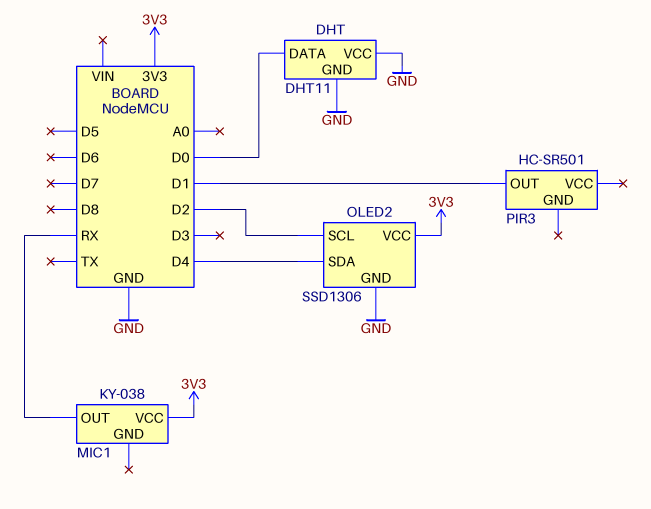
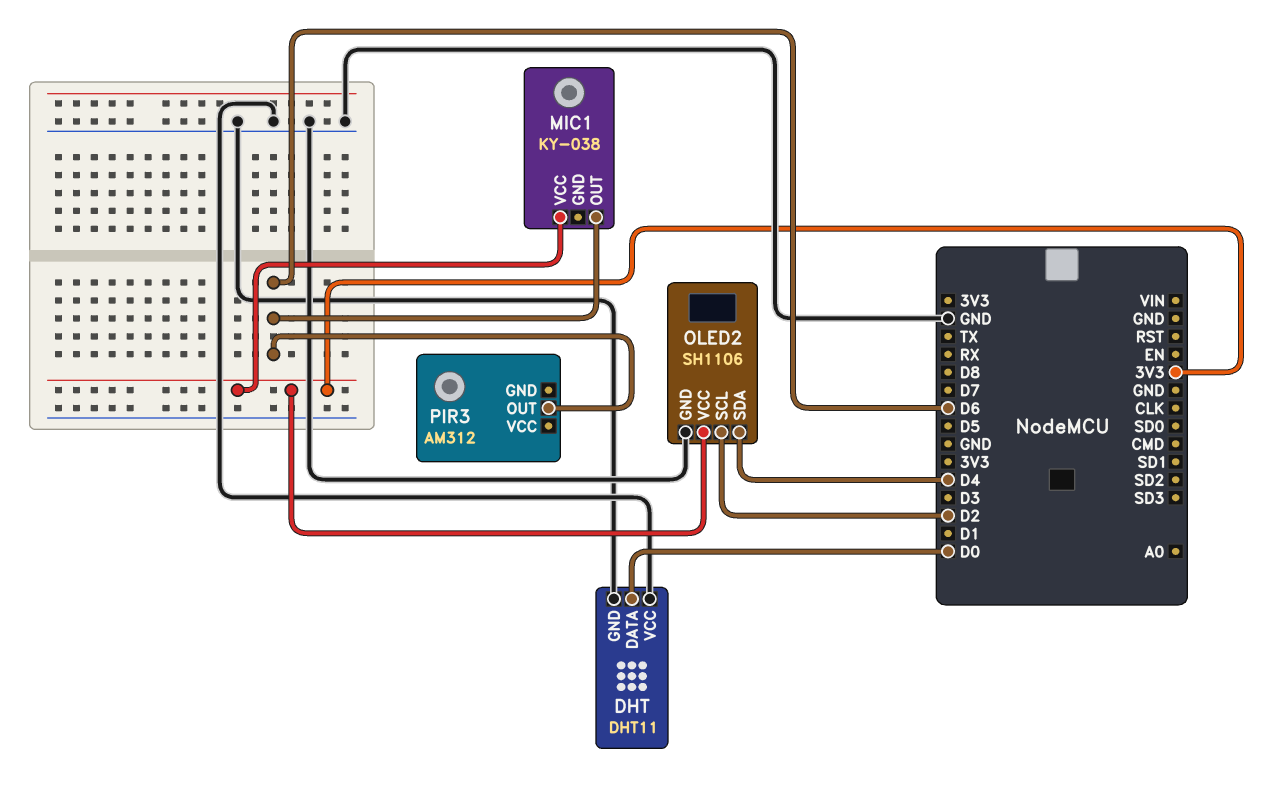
MIC1 pin OUT: RX -> D6
OLED2: SSD1306 -> SH1106
PIR3: HC-SR501 -> AM312
PIR3 pin OUT: D1 -> D6

